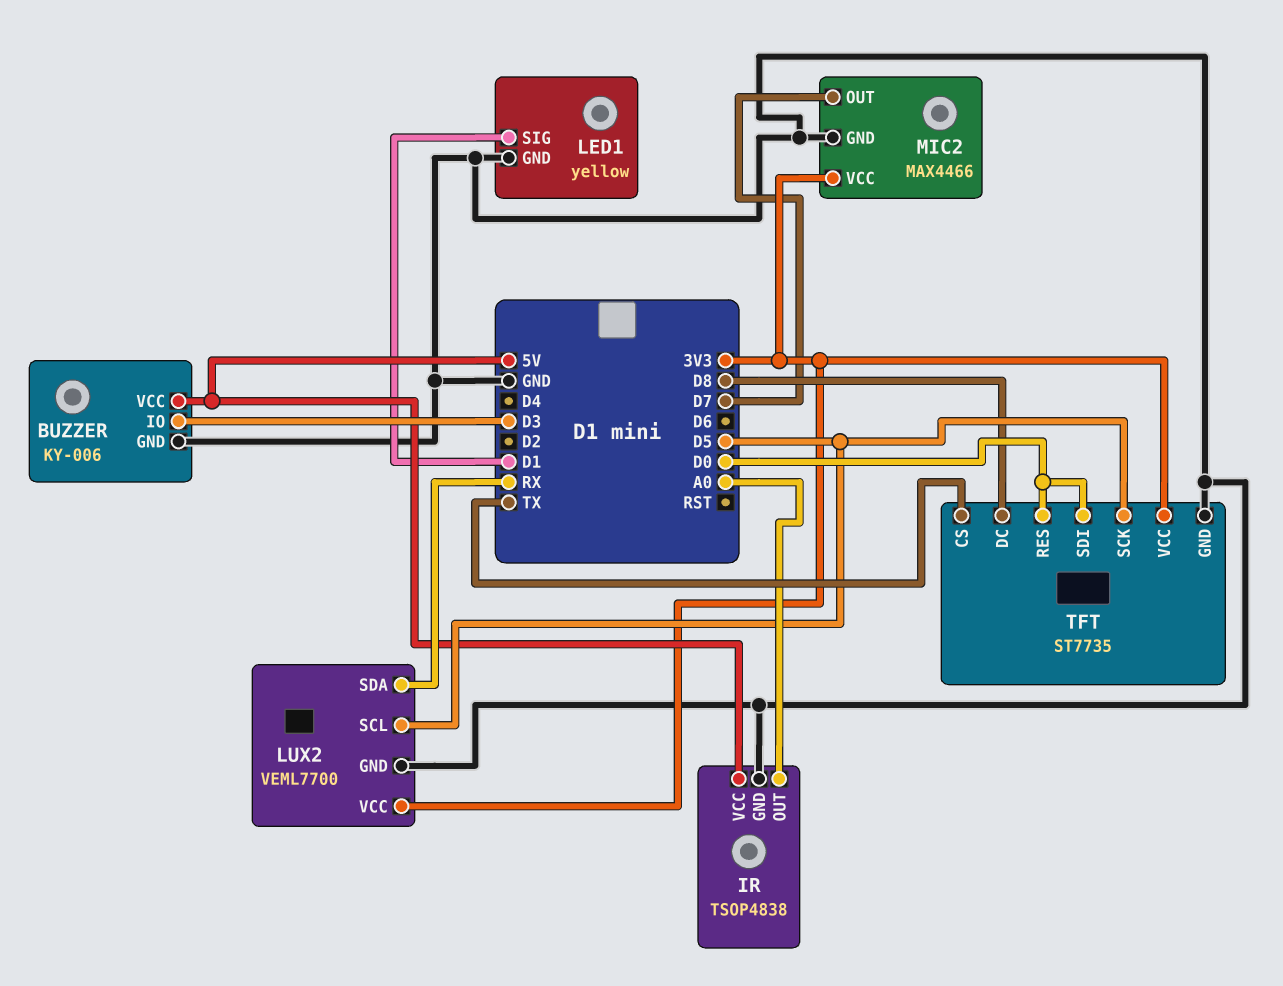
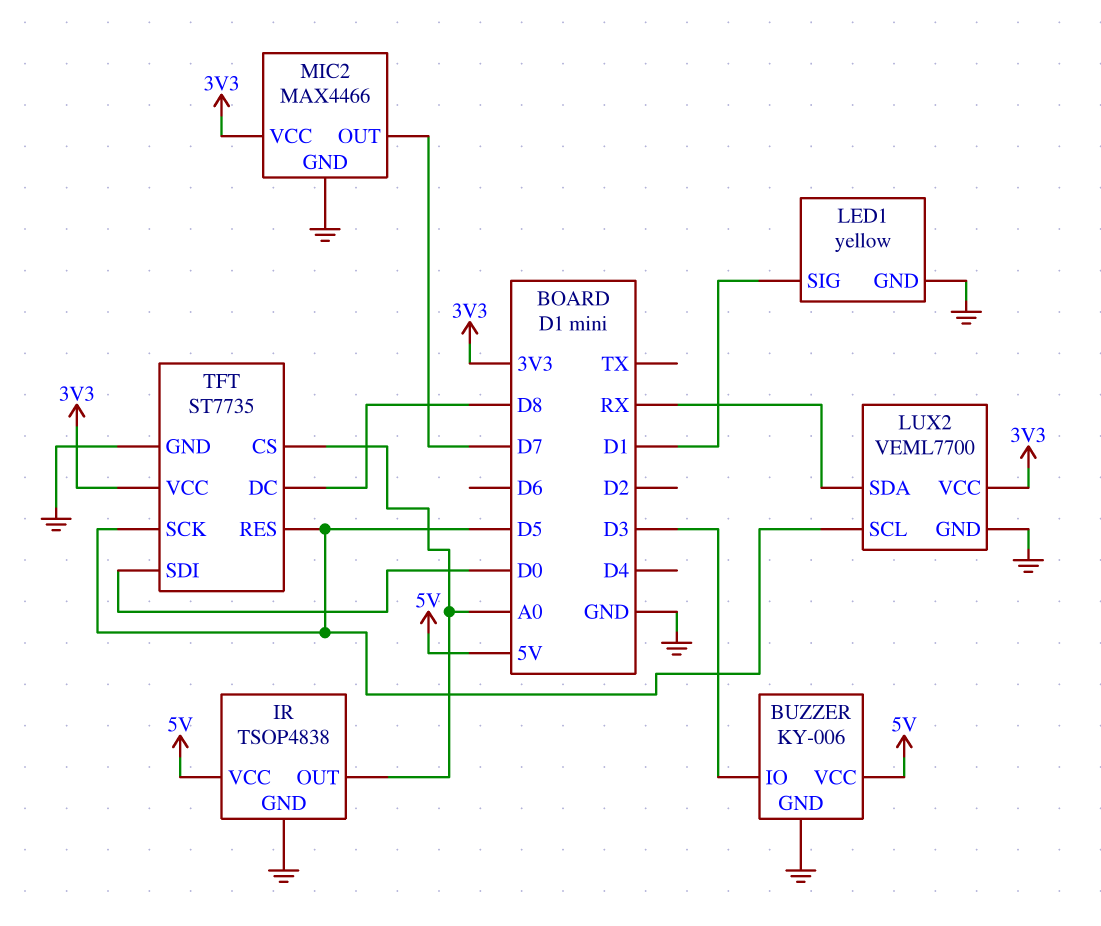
TFT pin CS: TX -> A0
TFT pin RES: D0 -> D5

